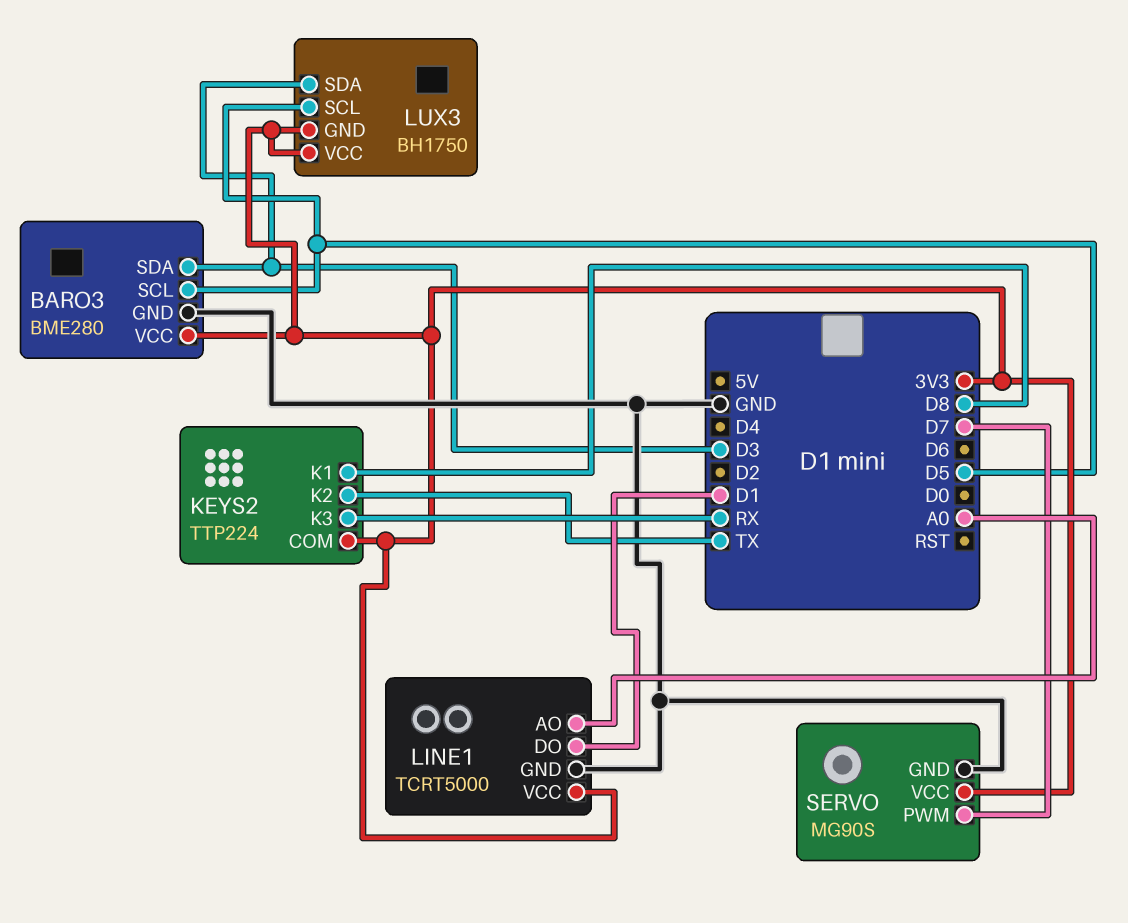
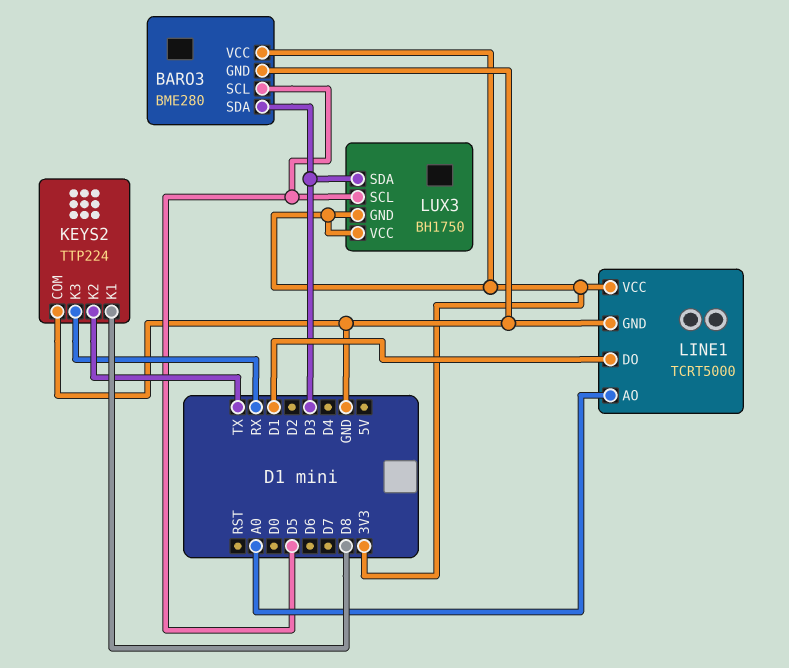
KEYS2 pin COM: 3V3 -> GND
SERVO: MG90S -> none
SERVO pin GND: GND -> none
SERVO pin PWM: D7 -> none
SERVO pin VCC: 3V3 -> none

